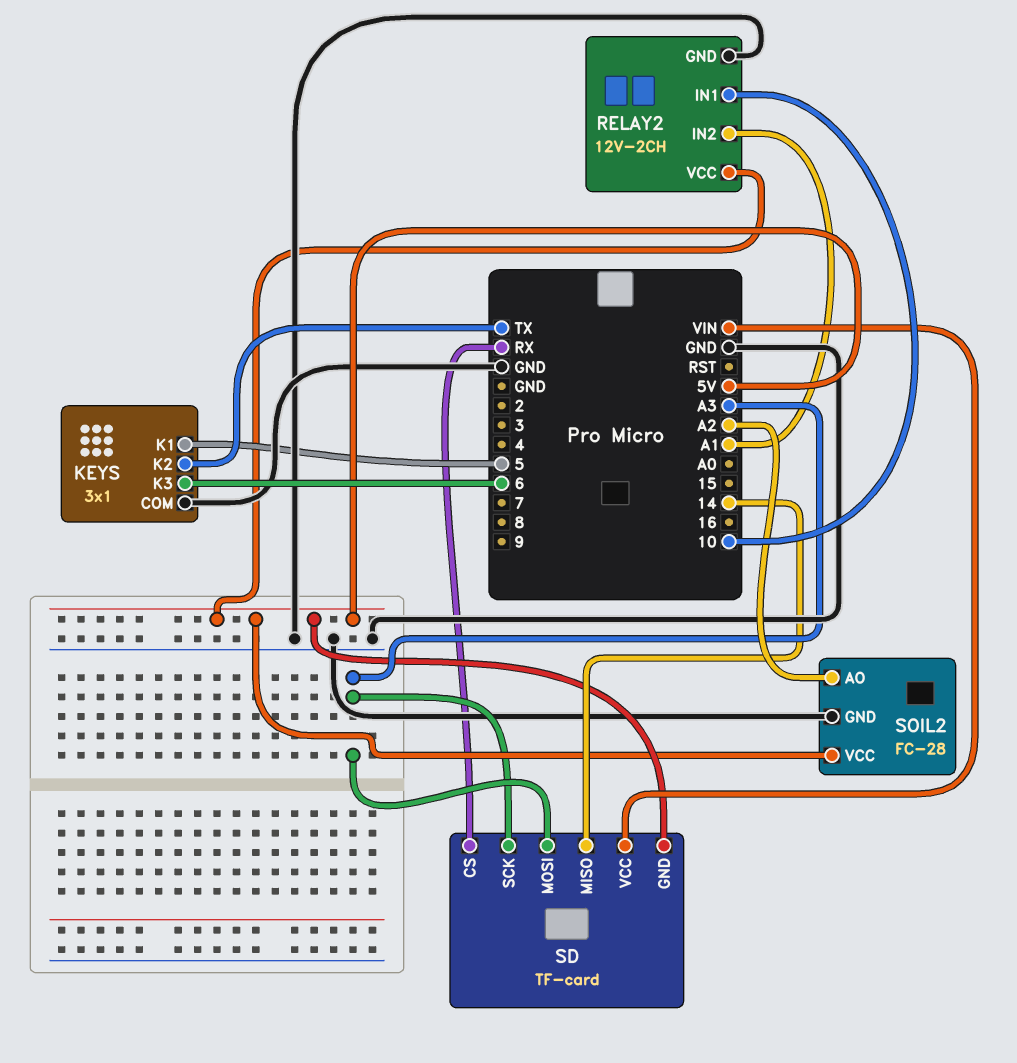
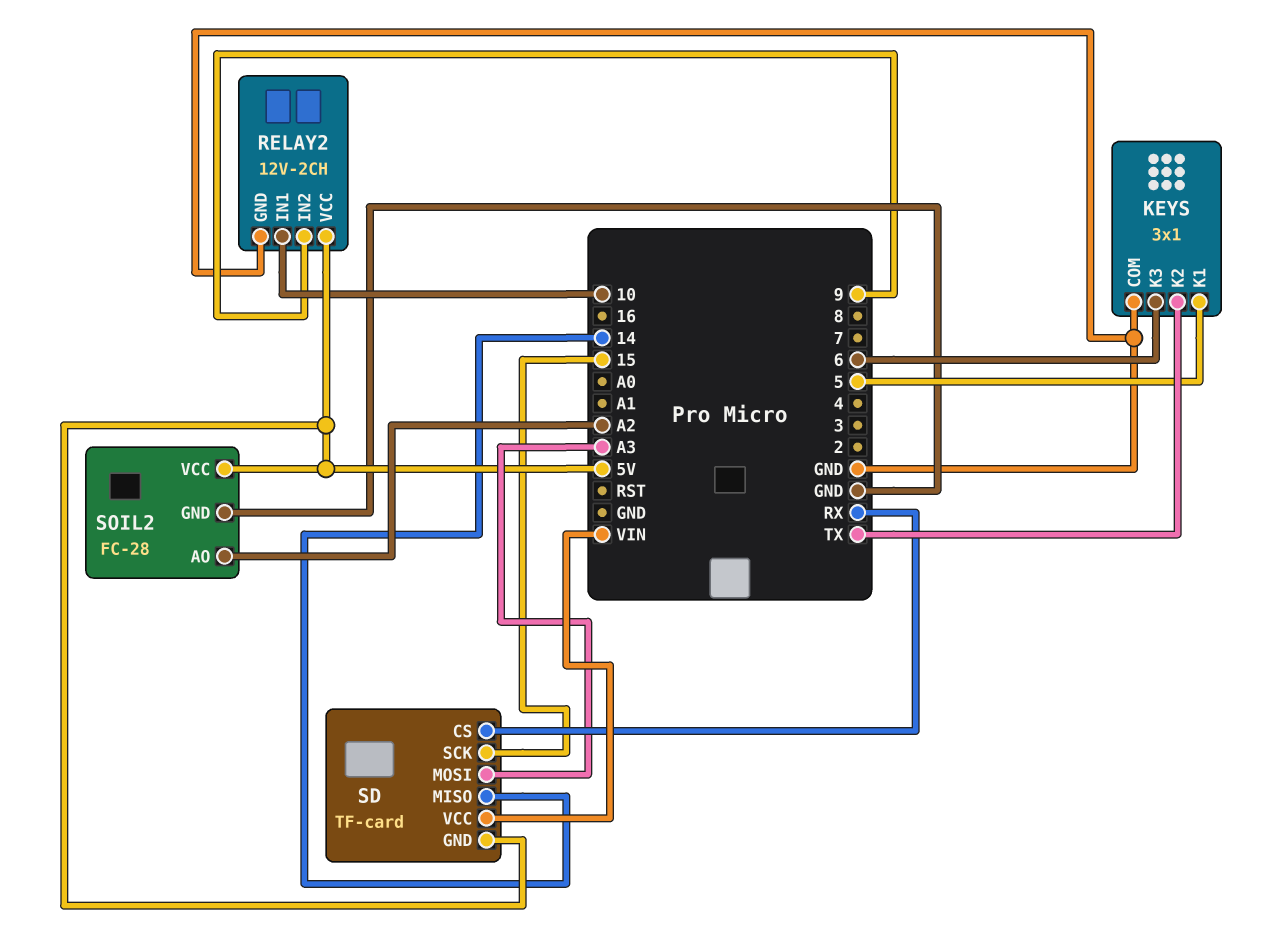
RELAY2 pin IN2: A1 -> 9
SD pin SCK: A3 -> 15

